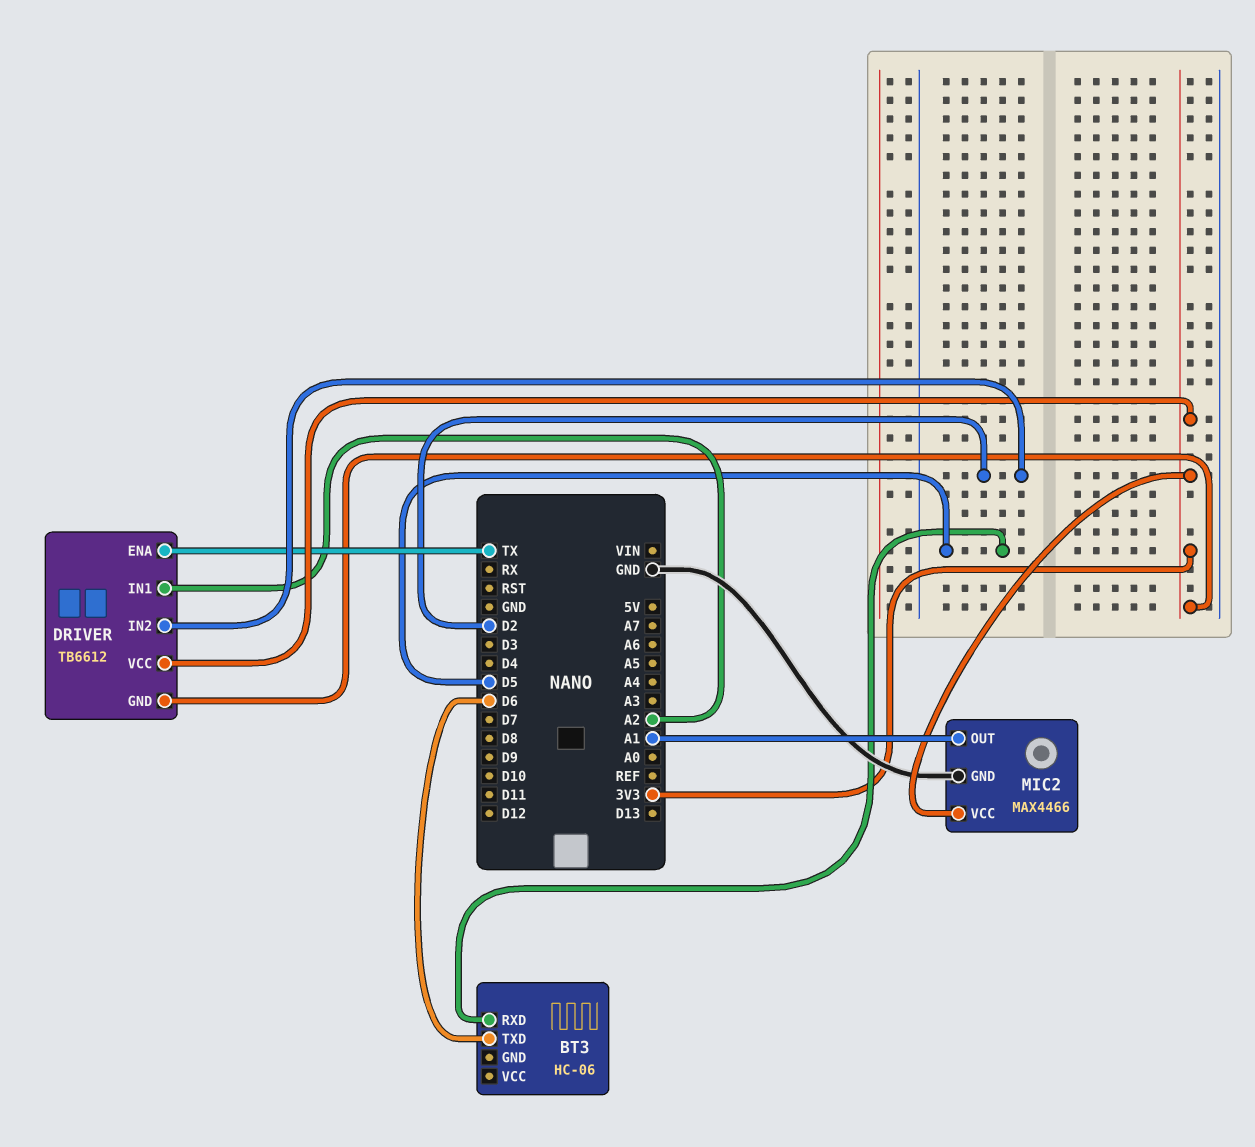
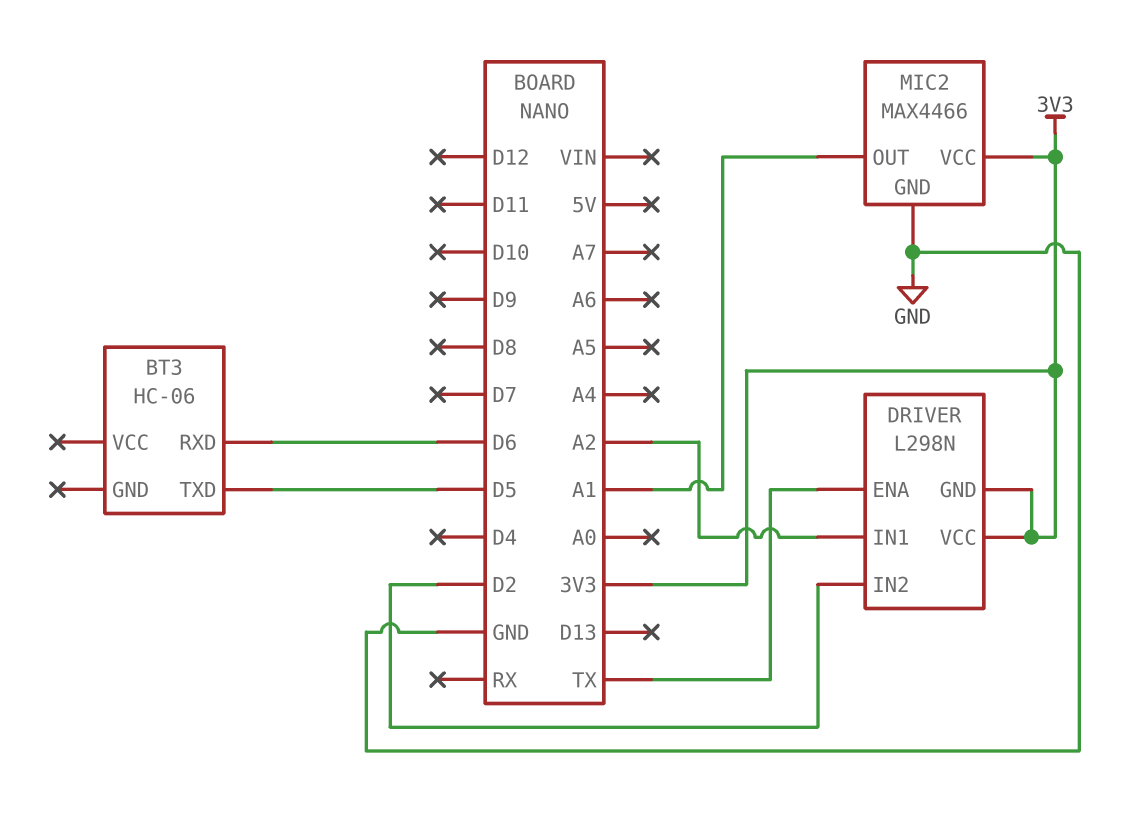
BT3 pin RXD: D5 -> D6
BT3 pin TXD: D6 -> D5
DRIVER: TB6612 -> L298N

